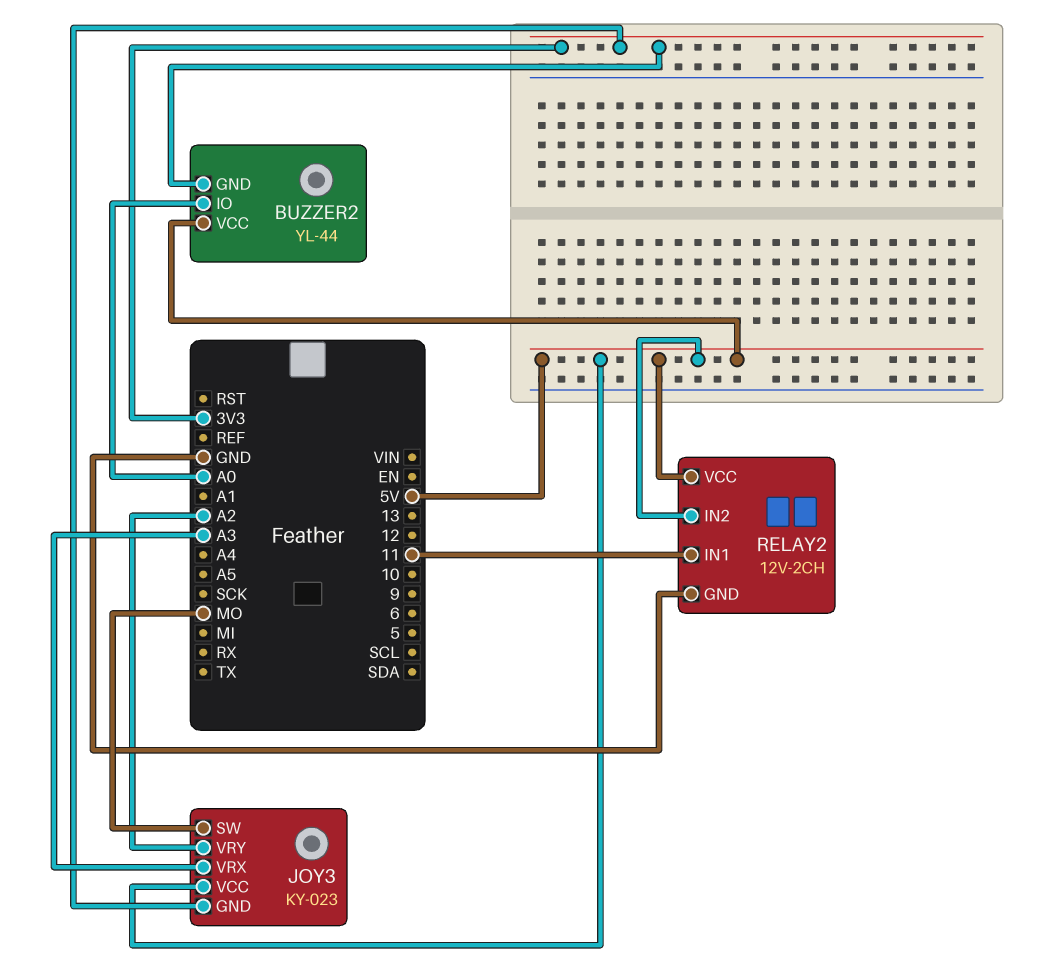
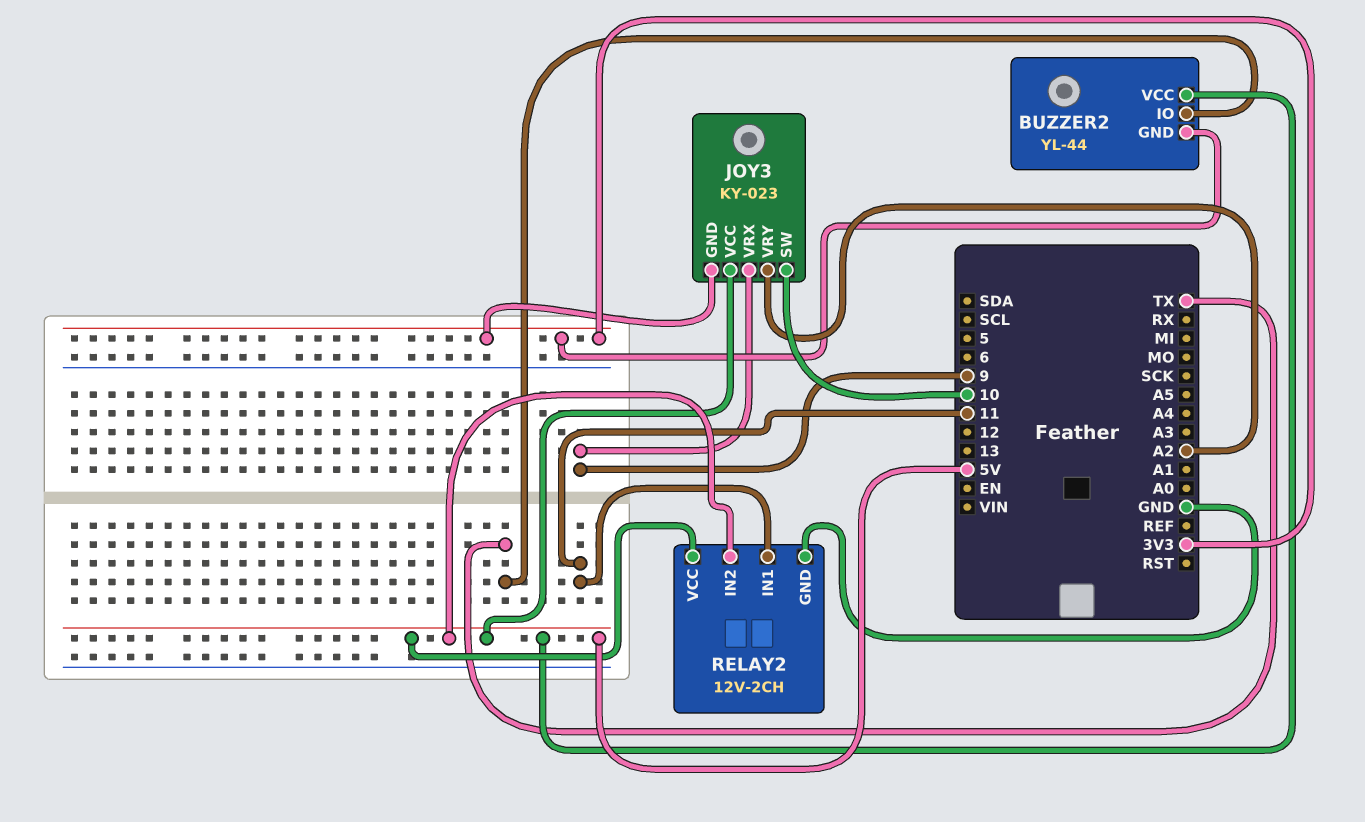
BUZZER2 pin IO: A0 -> TX
JOY3 pin SW: MO -> 10
JOY3 pin VRX: A3 -> 9

